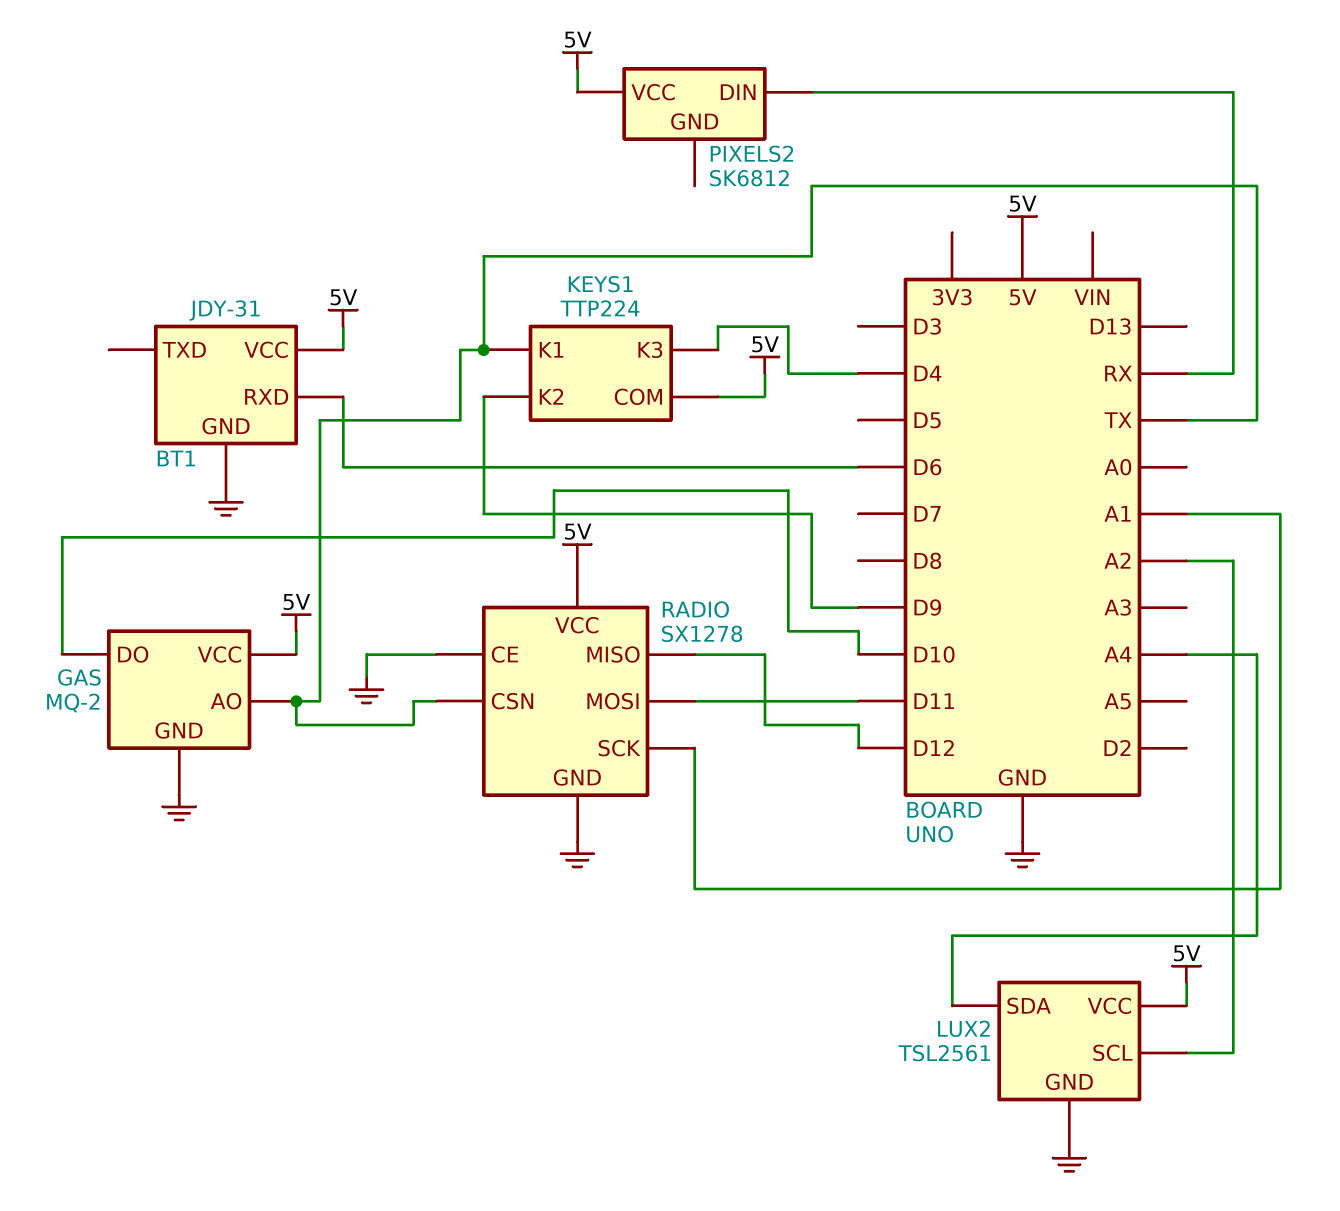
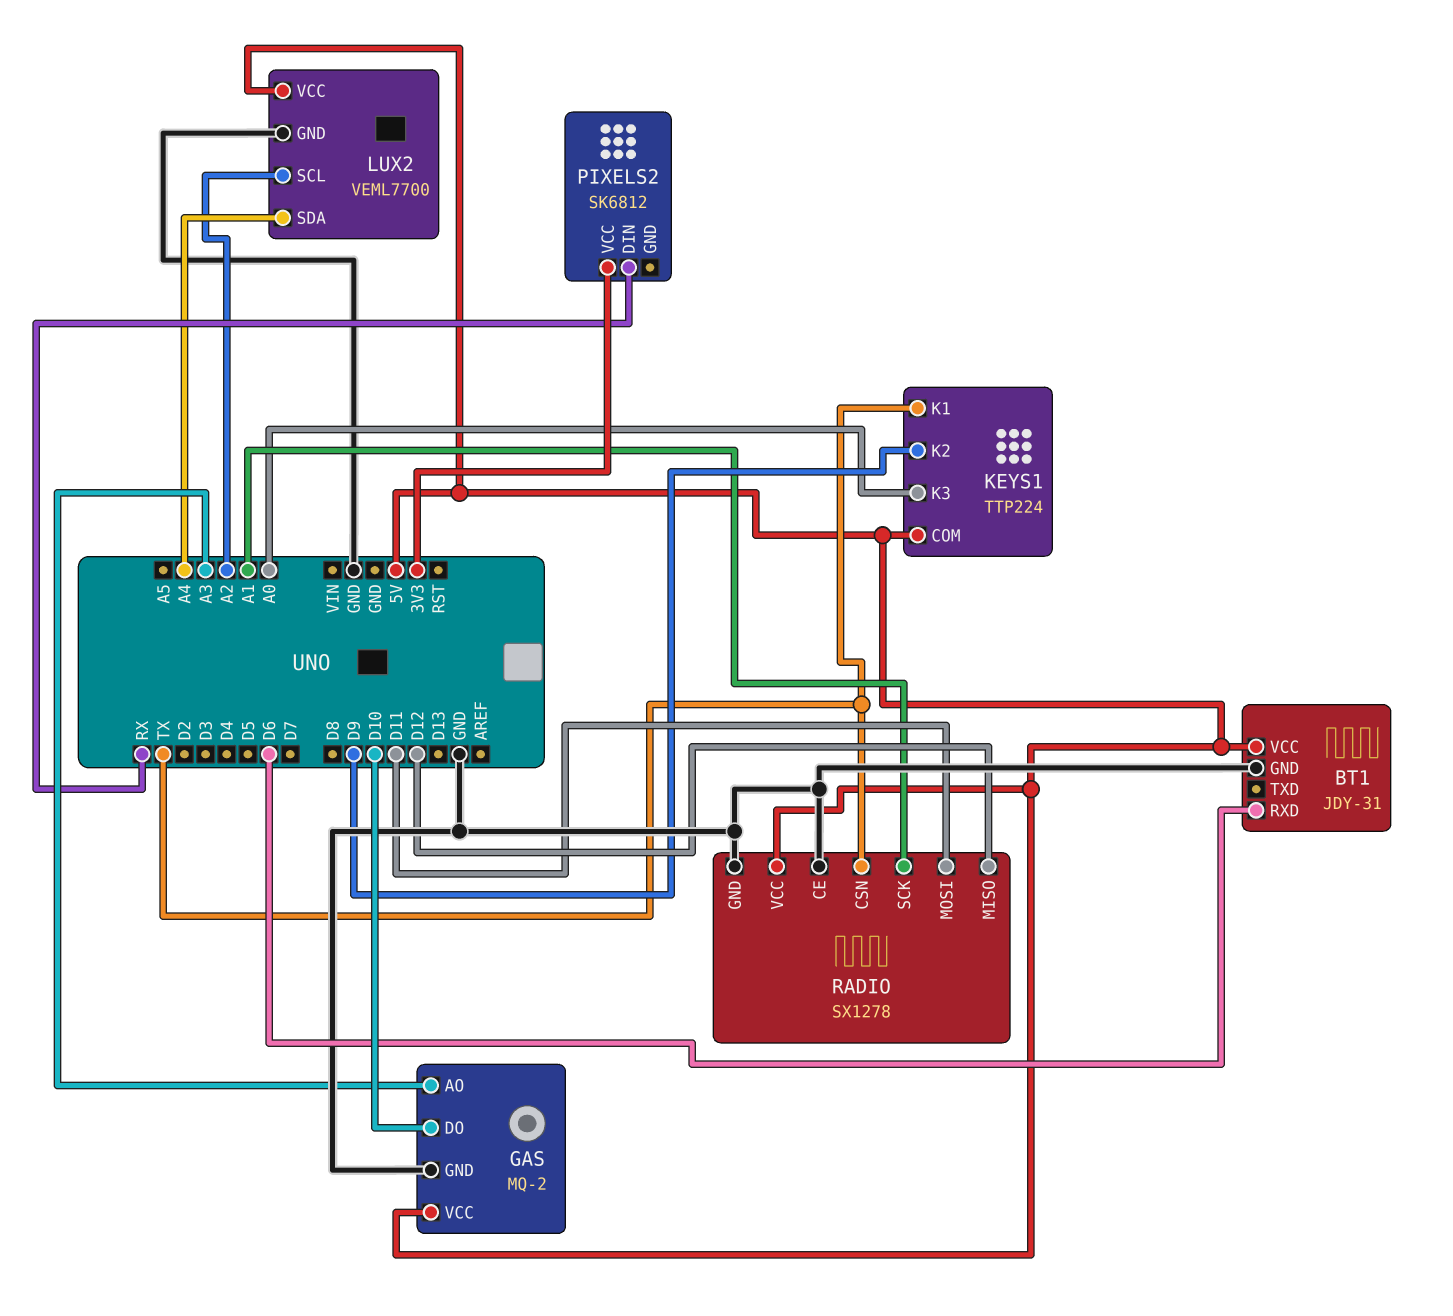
GAS pin AO: TX -> A3
KEYS1 pin K3: D4 -> A0
LUX2: TSL2561 -> VEML7700
PIXELS2 pin VCC: 5V -> 3V3

